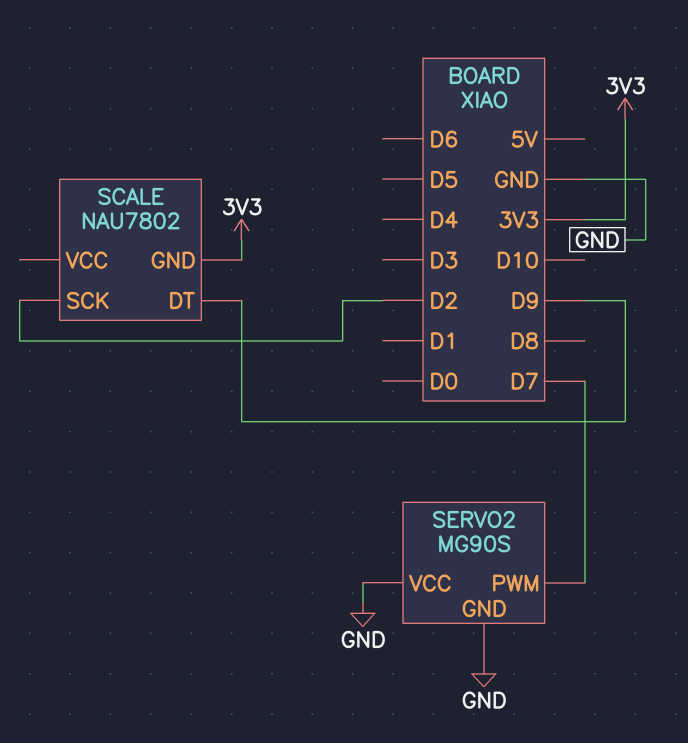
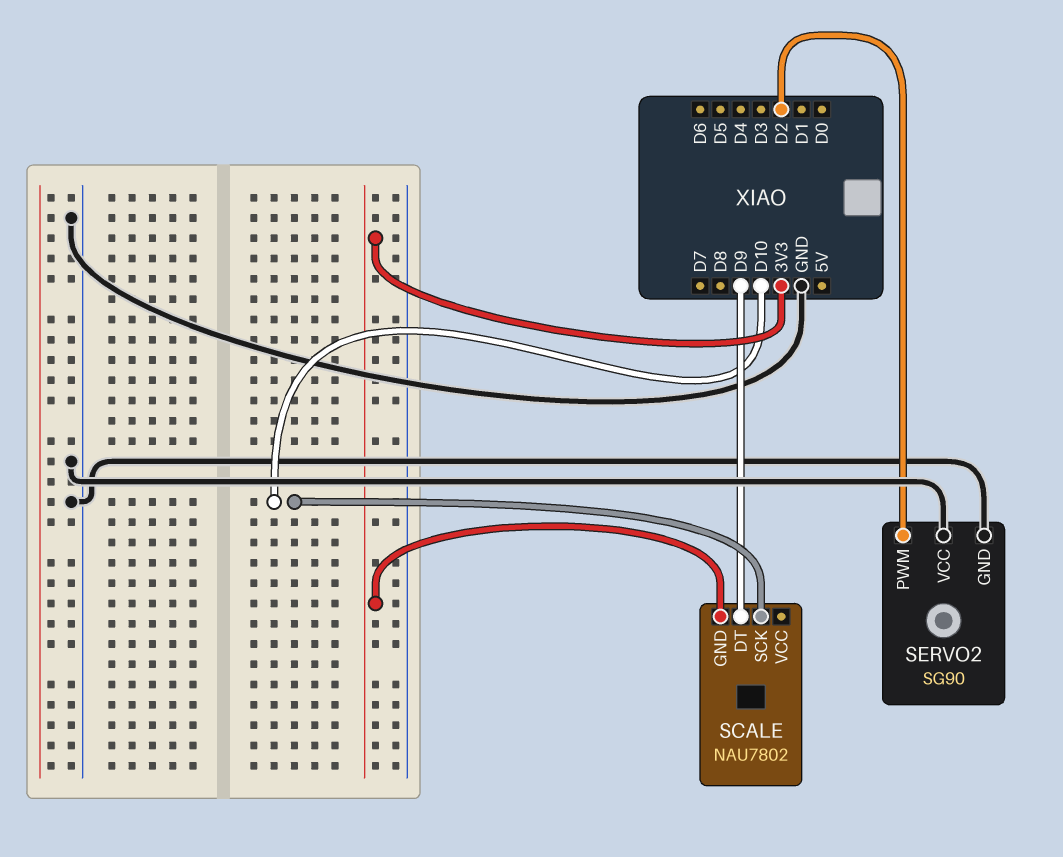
SCALE pin SCK: D2 -> D10
SERVO2: MG90S -> SG90
SERVO2 pin PWM: D7 -> D2

